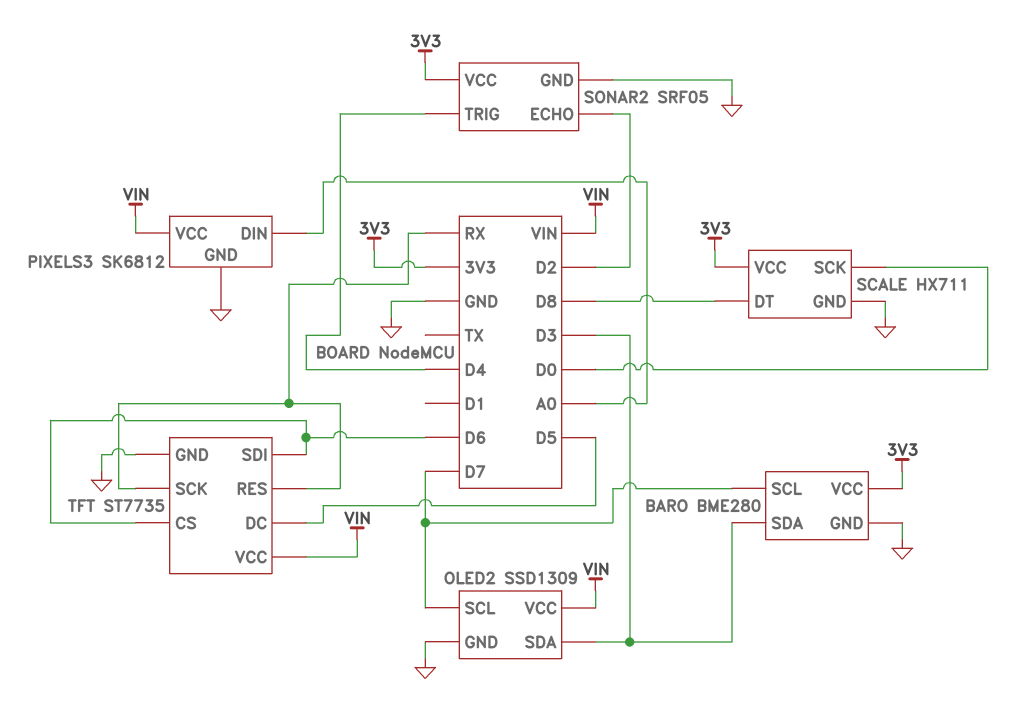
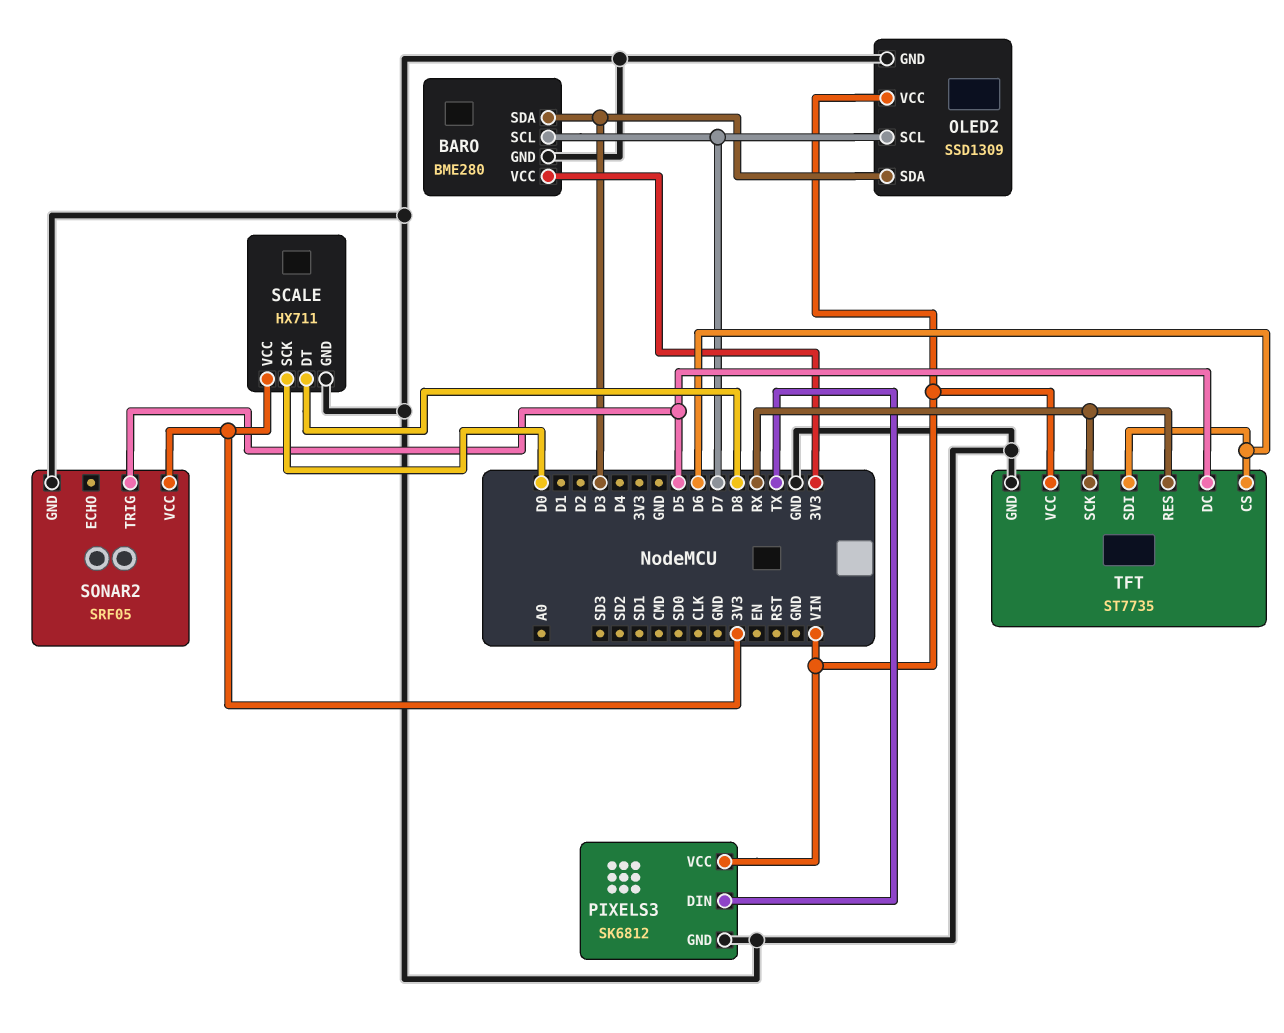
PIXELS3 pin DIN: A0 -> TX
SONAR2 pin ECHO: D2 -> none
SONAR2 pin TRIG: D4 -> D5

